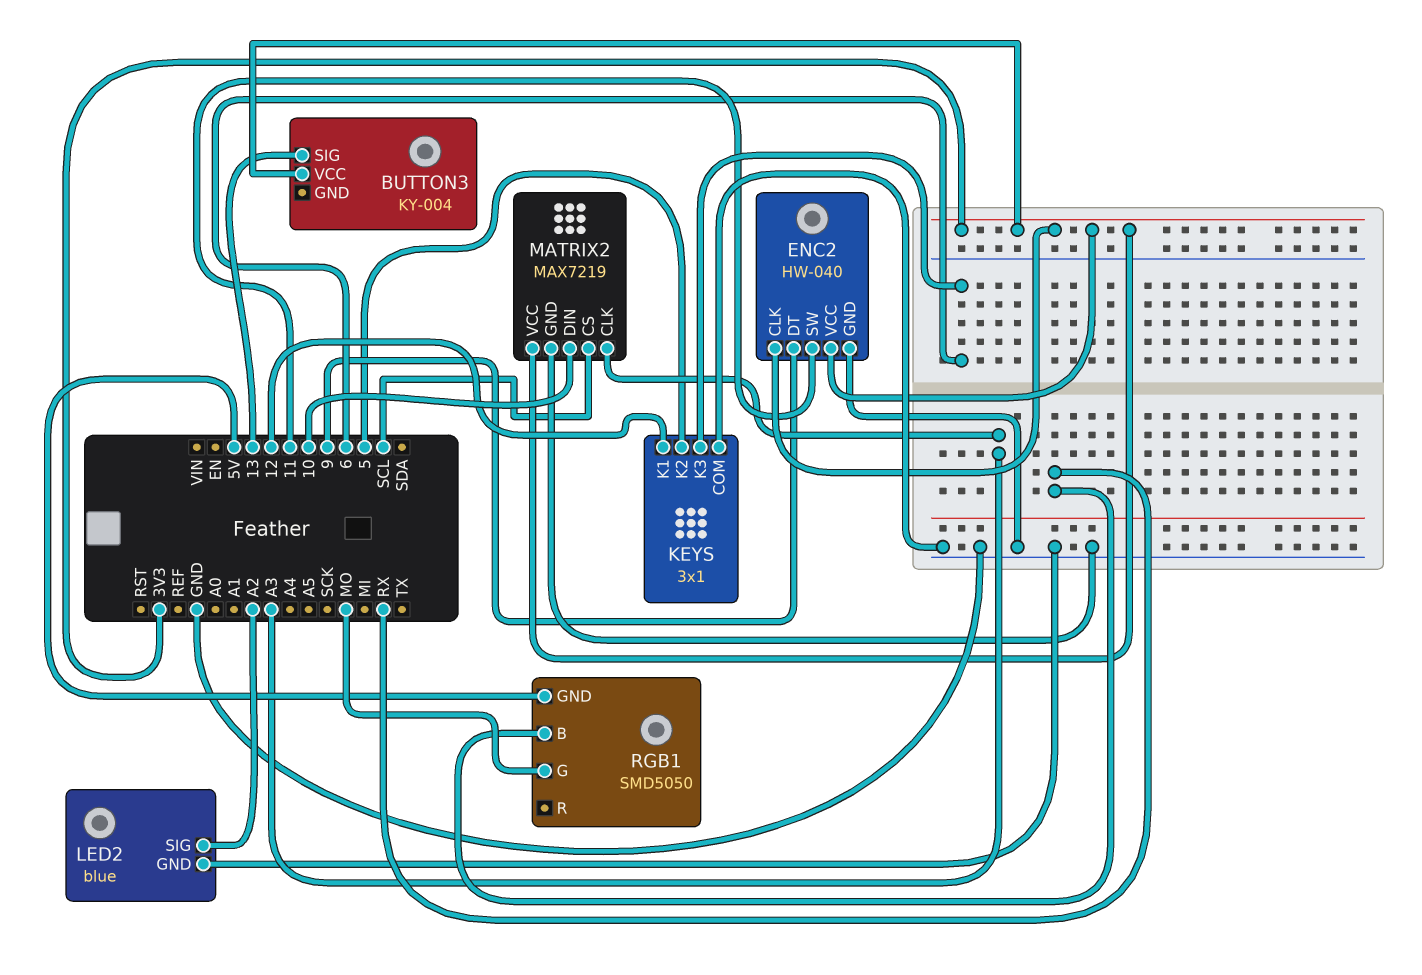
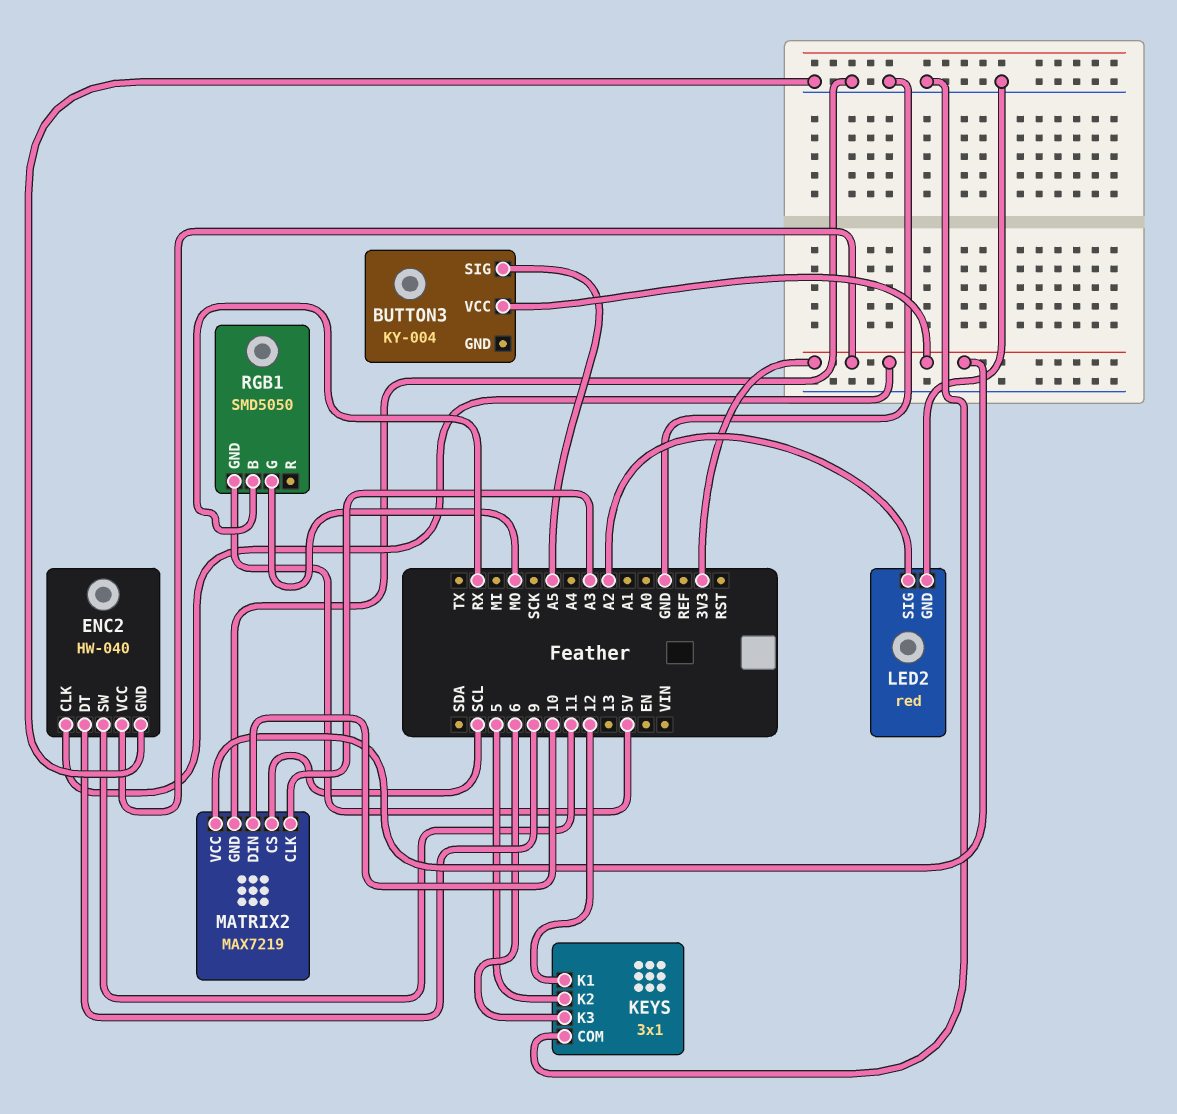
BUTTON3 pin SIG: 13 -> A5
LED2: blue -> red

